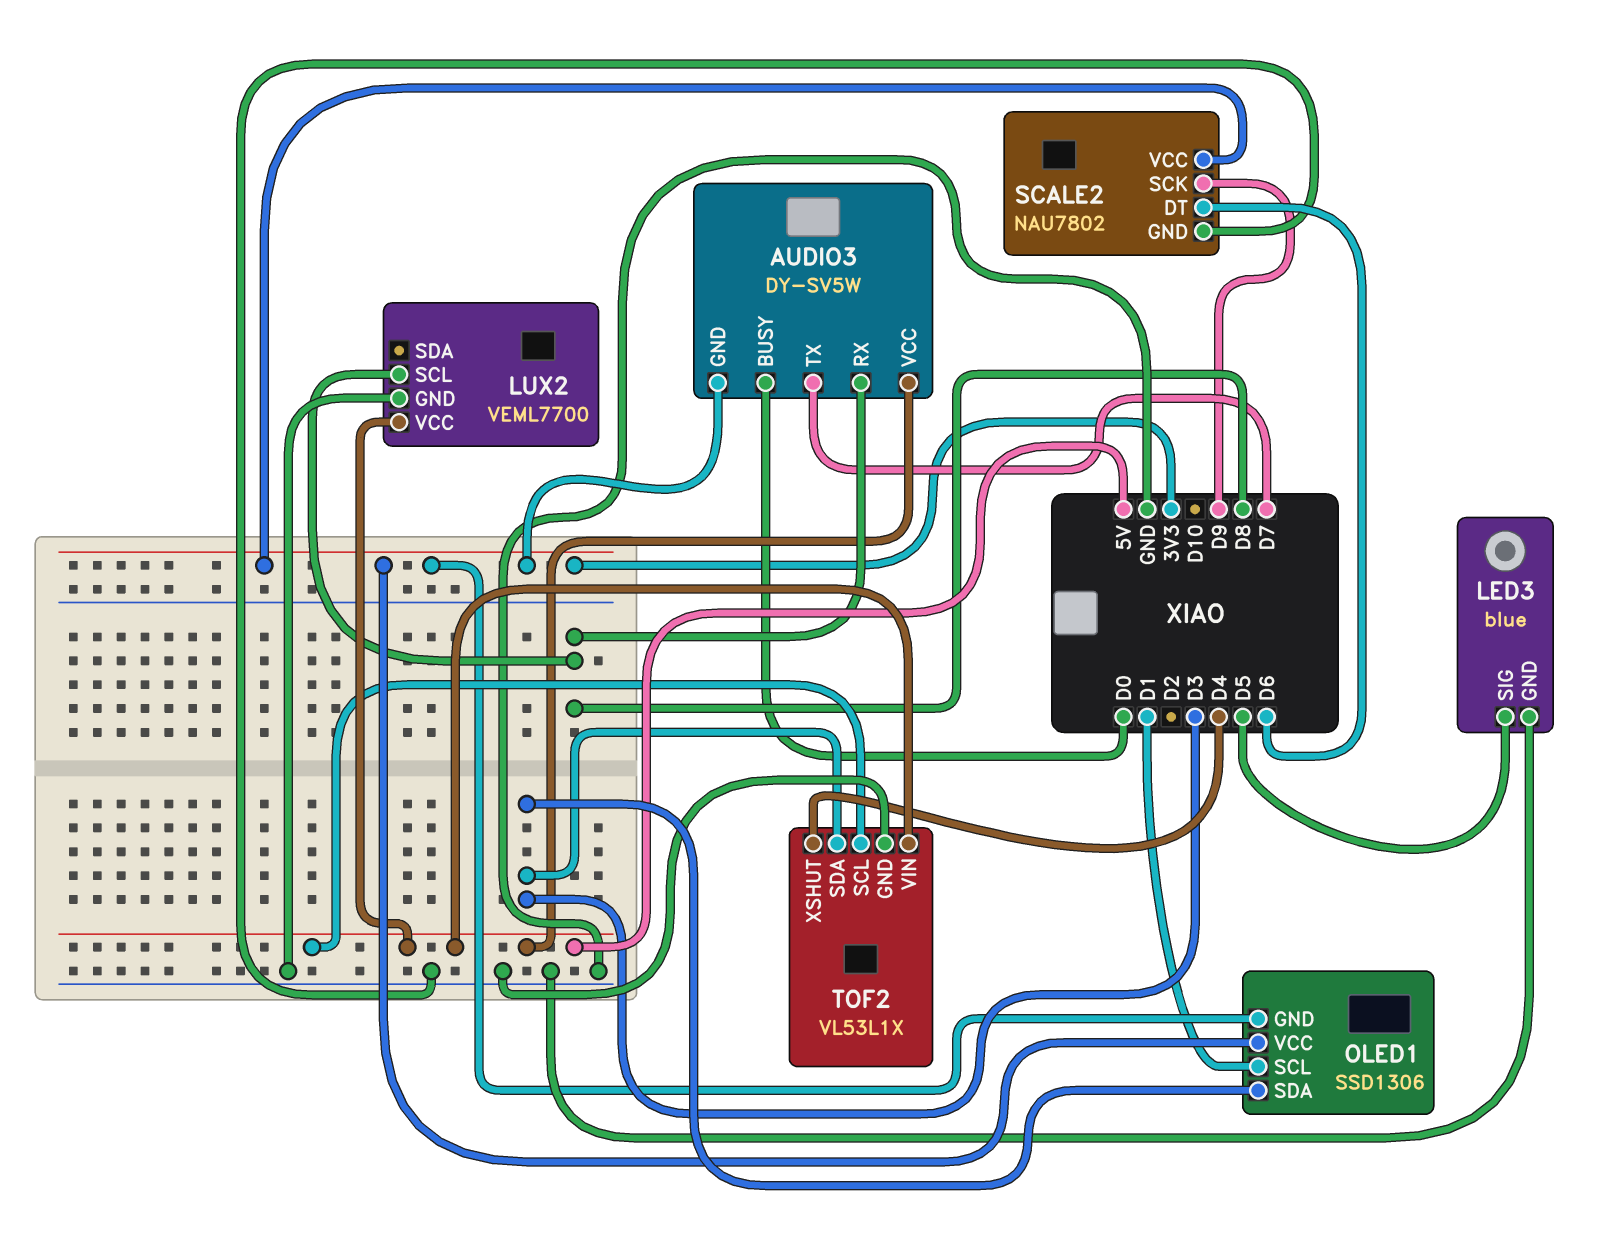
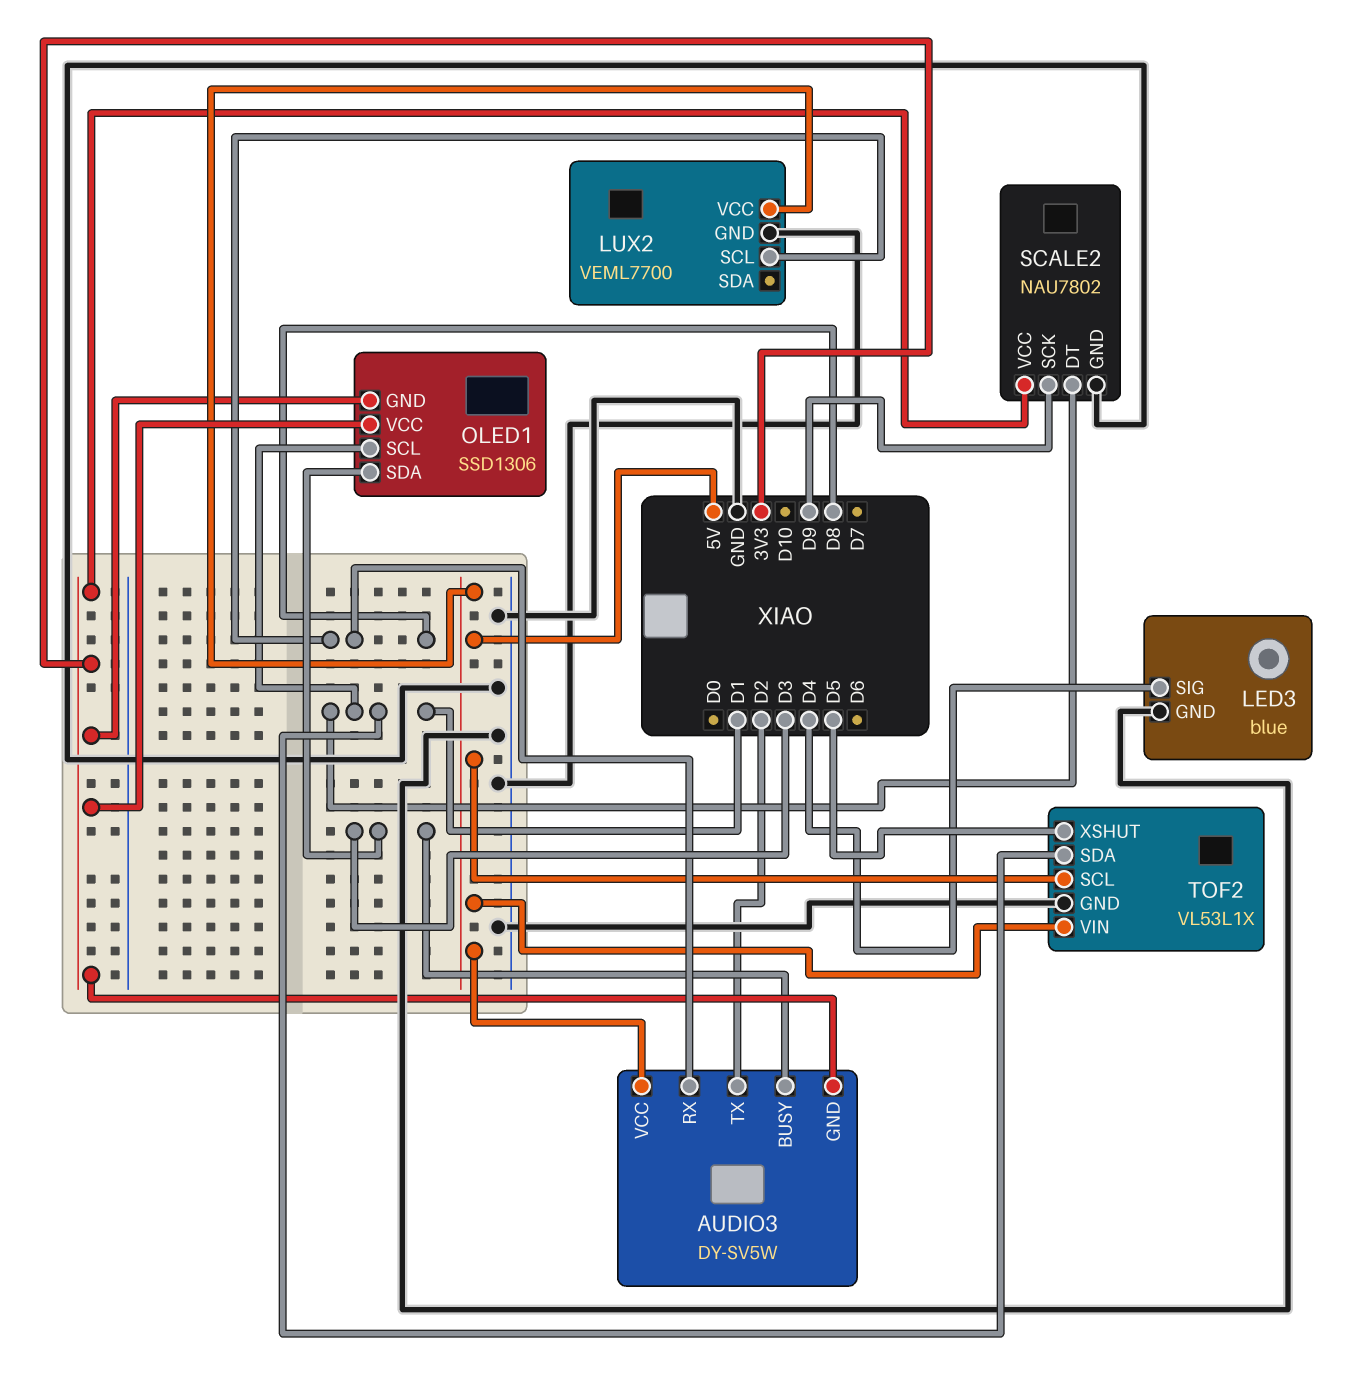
AUDIO3 pin BUSY: D0 -> D3
AUDIO3 pin TX: D7 -> D2
LED3 pin SIG: D5 -> D4
SCALE2 pin DT: D6 -> D1
TOF2 pin SDA: D3 -> D1
TOF2 pin XSHUT: D4 -> D5

